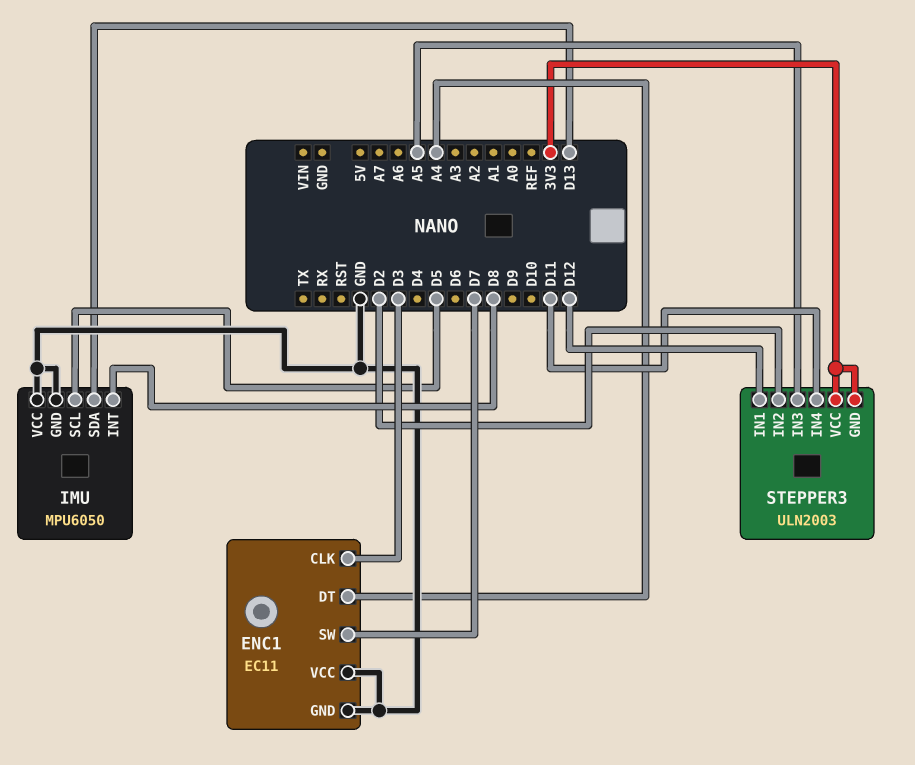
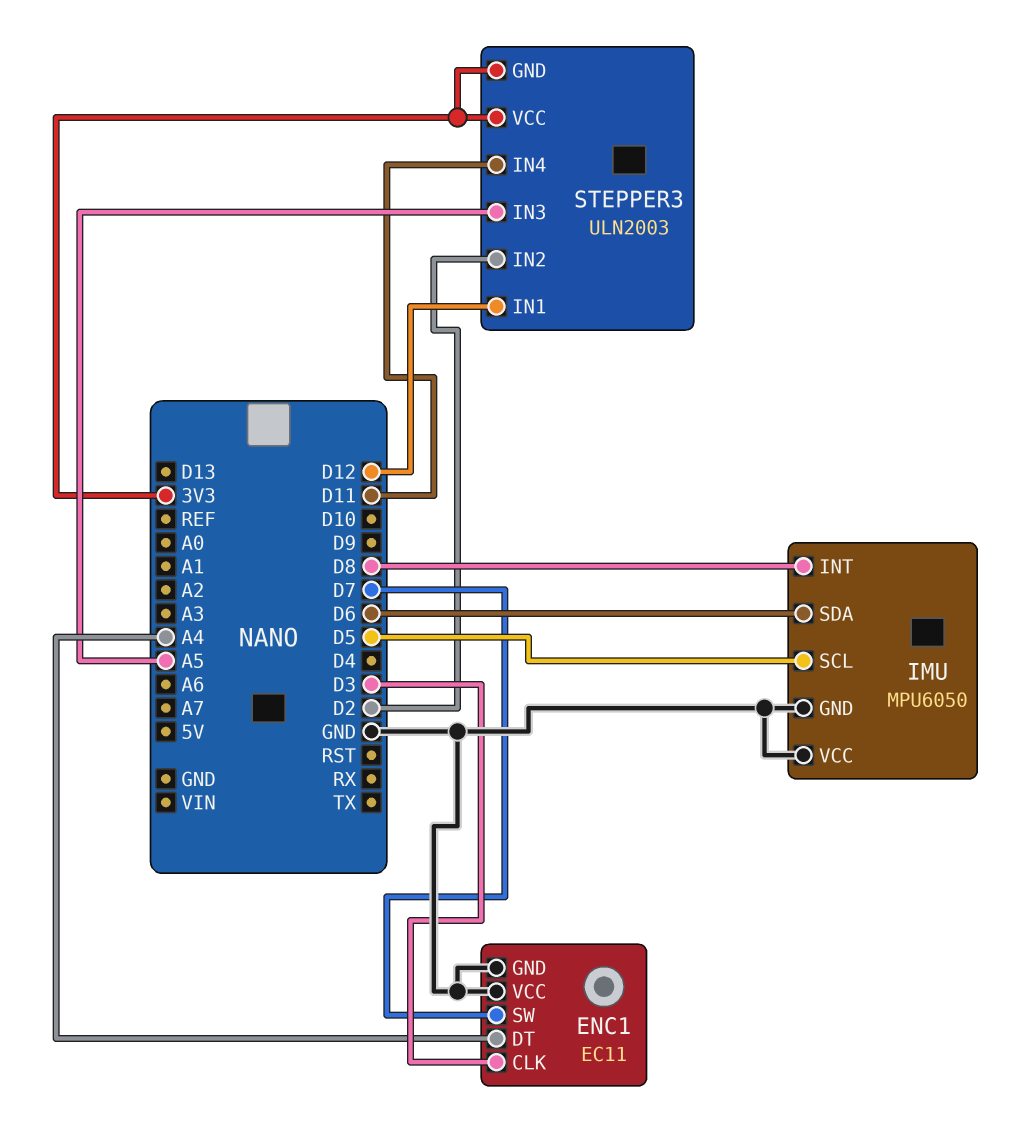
IMU pin SDA: D13 -> D6

